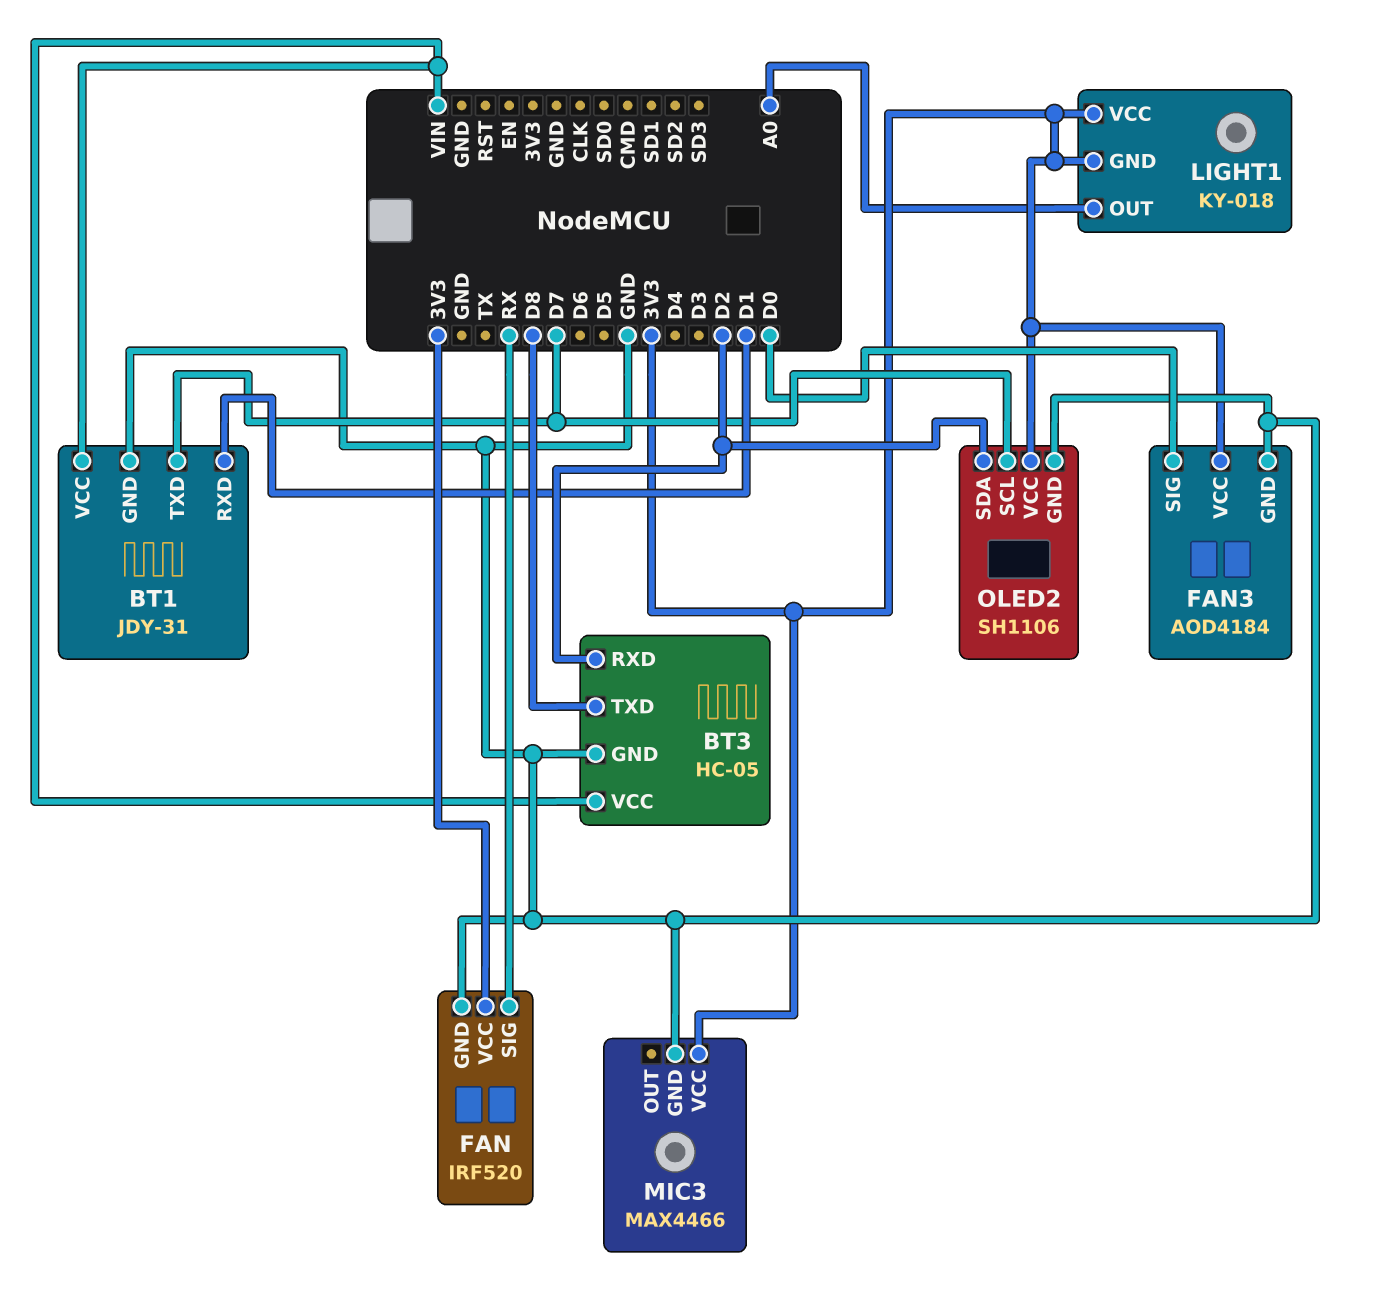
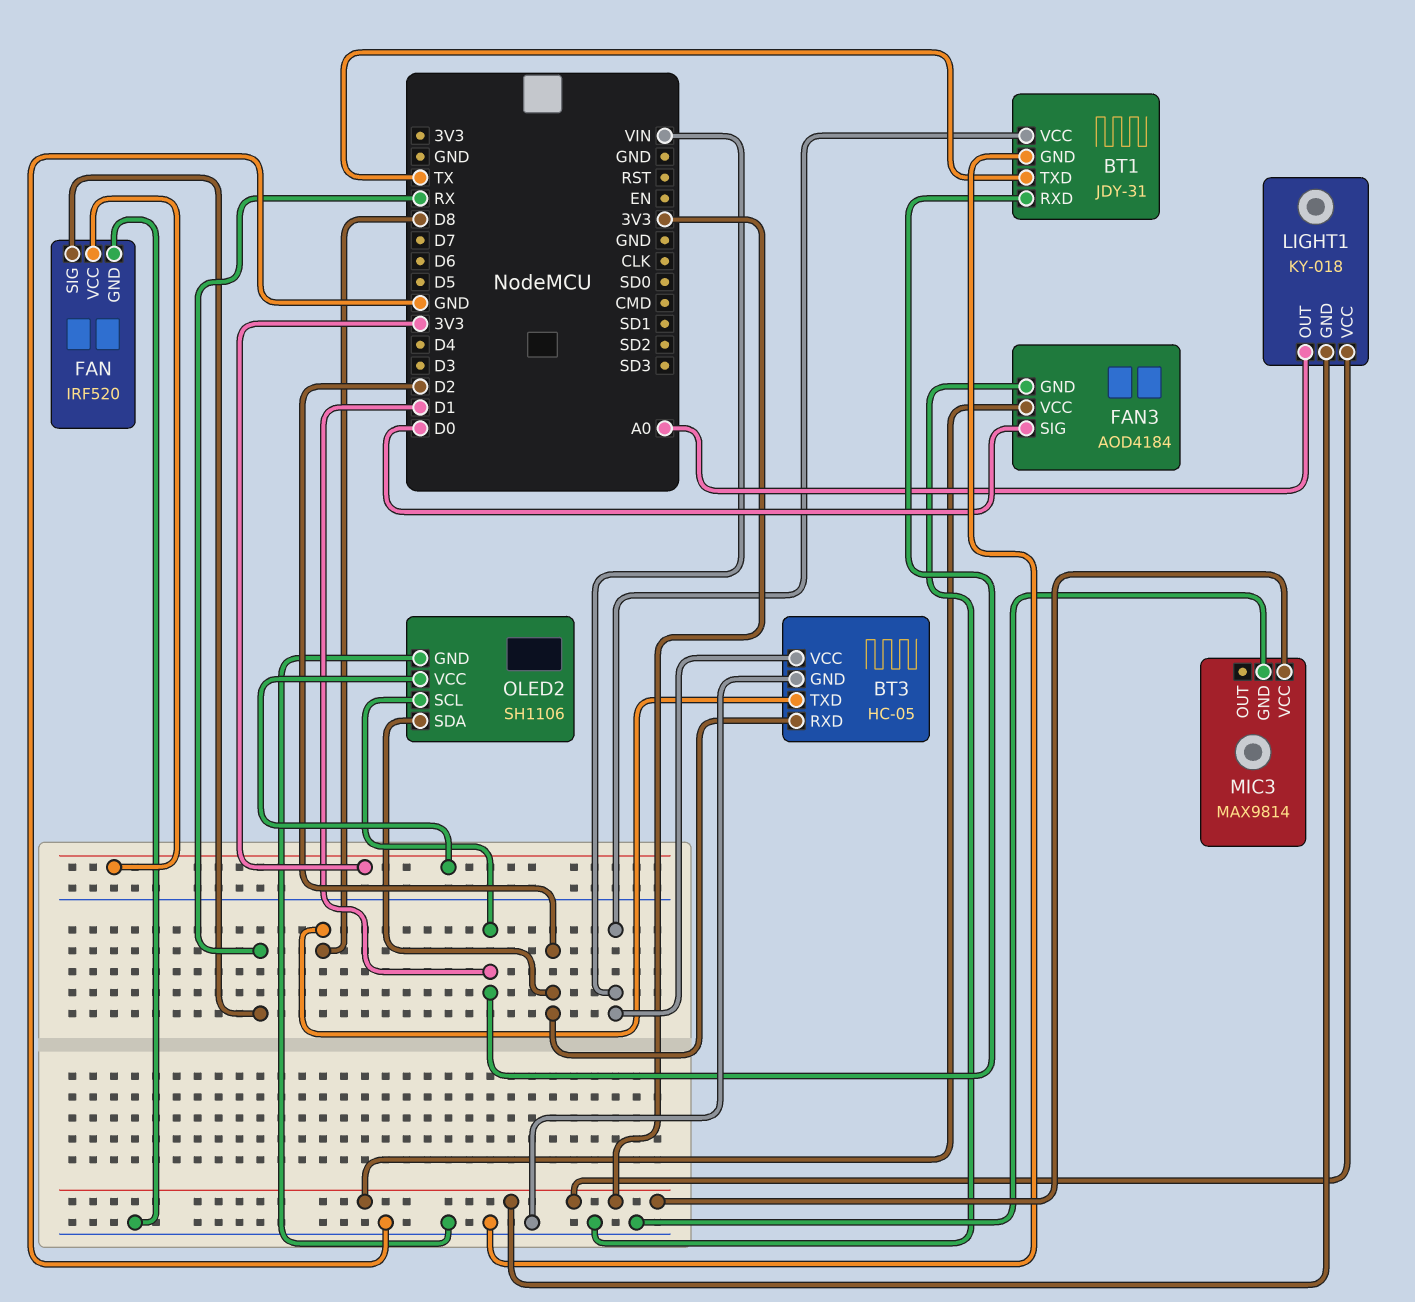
BT1 pin TXD: D7 -> TX
MIC3: MAX4466 -> MAX9814
OLED2 pin SCL: D7 -> D1

